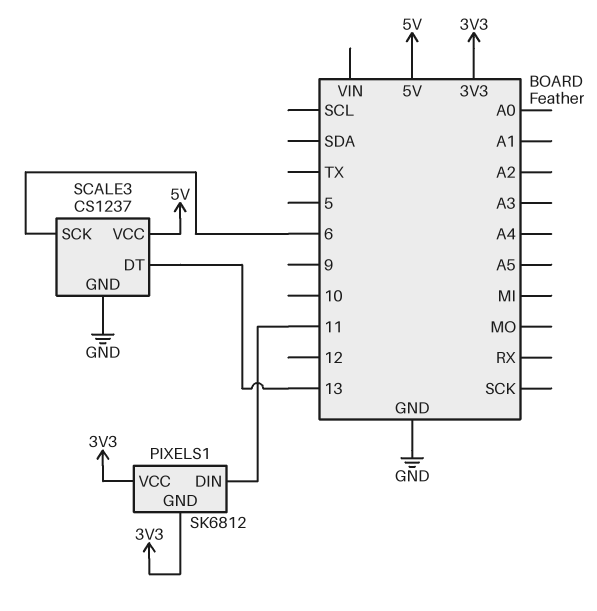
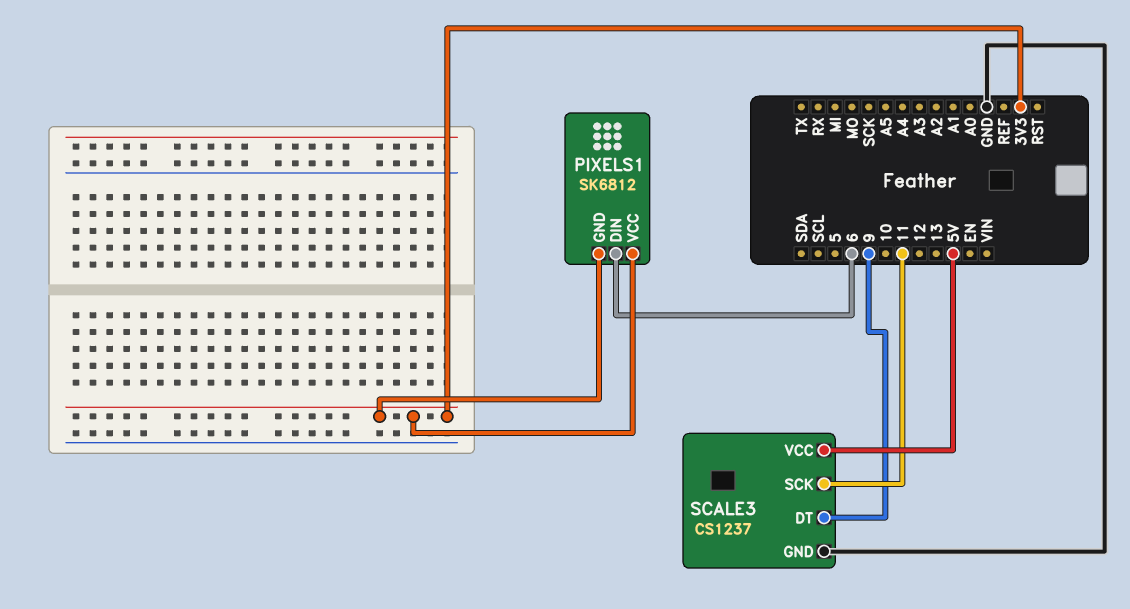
PIXELS1 pin DIN: 11 -> 6
SCALE3 pin DT: 13 -> 9
SCALE3 pin SCK: 6 -> 11

